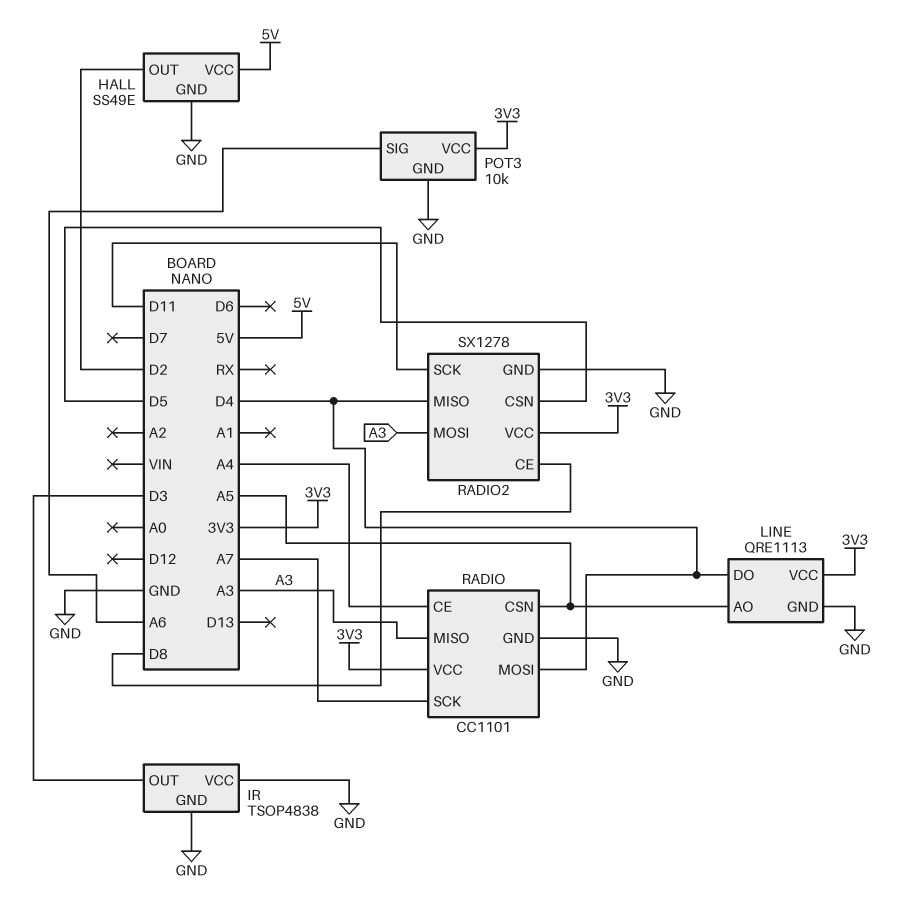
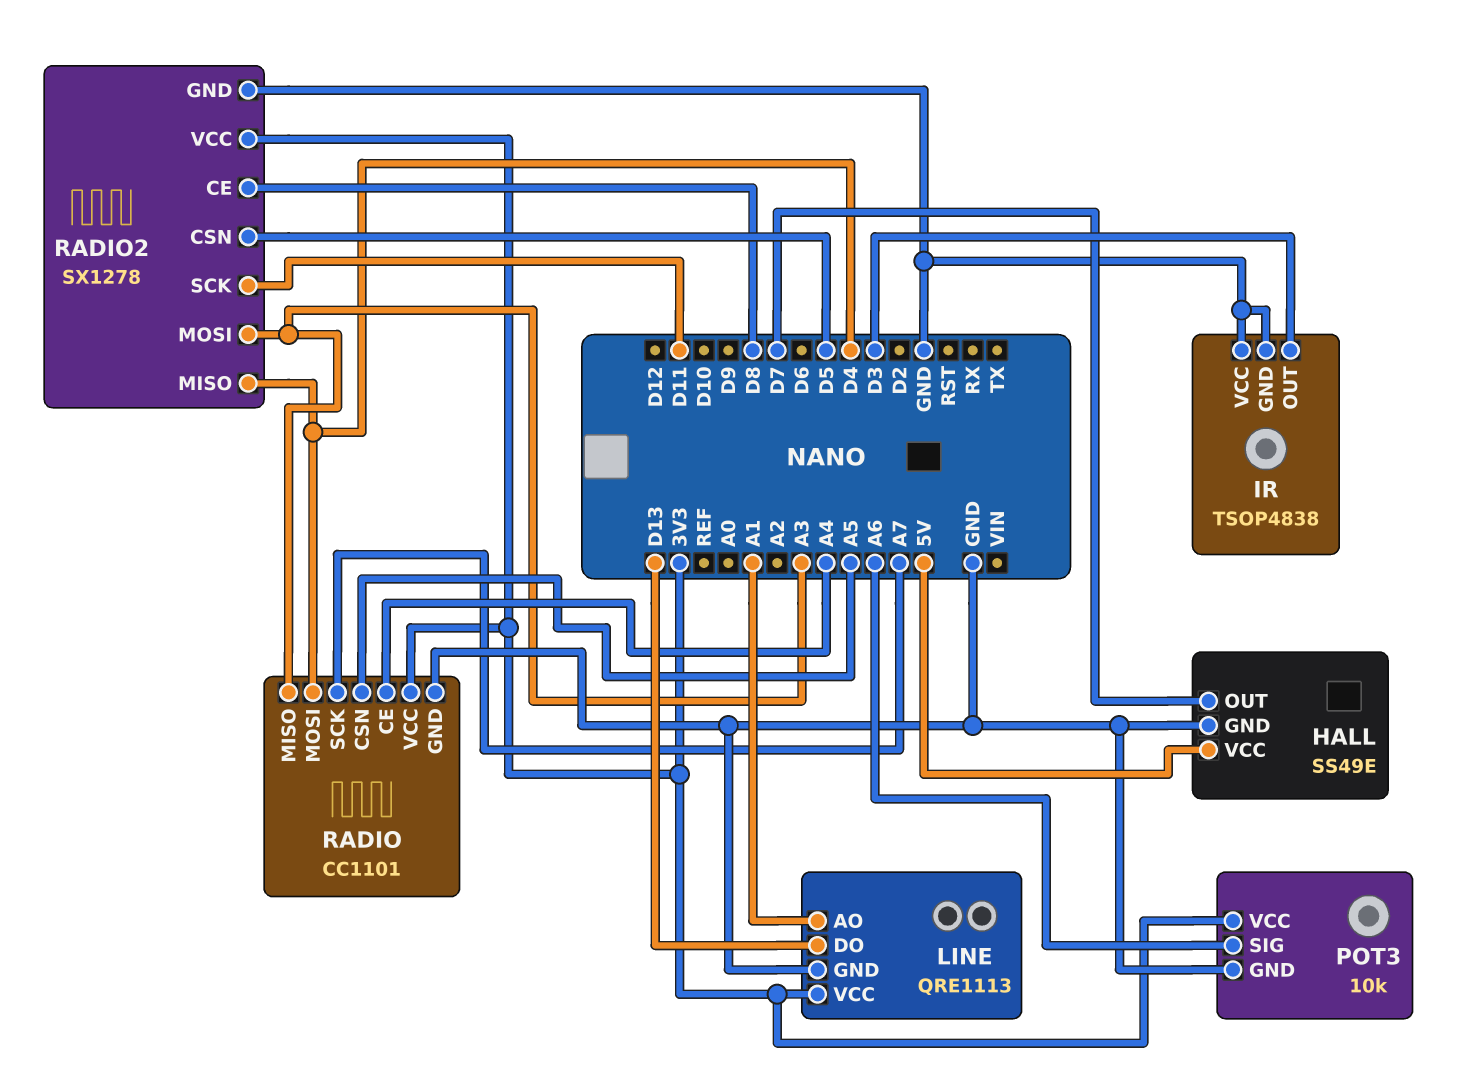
HALL pin OUT: D2 -> D7
LINE pin AO: A5 -> A1
LINE pin DO: D4 -> D13

